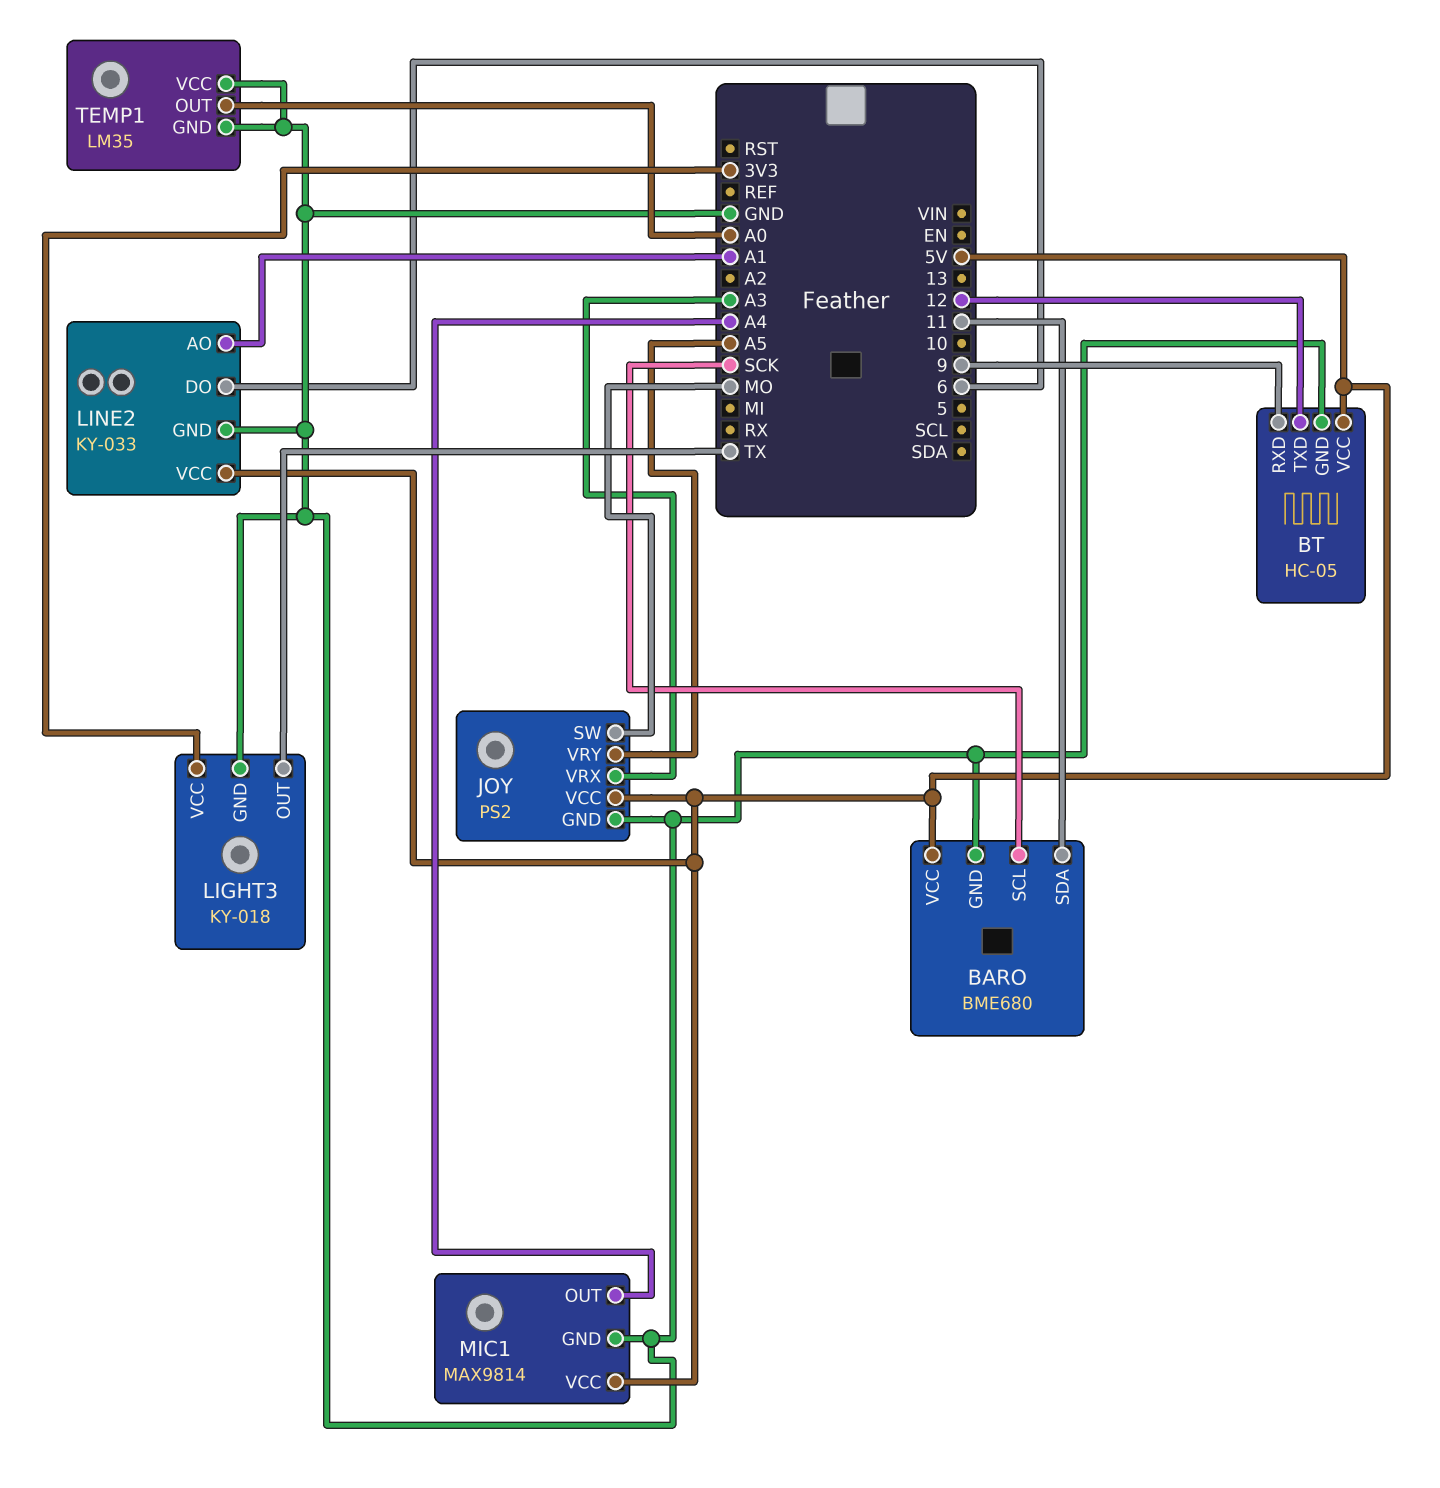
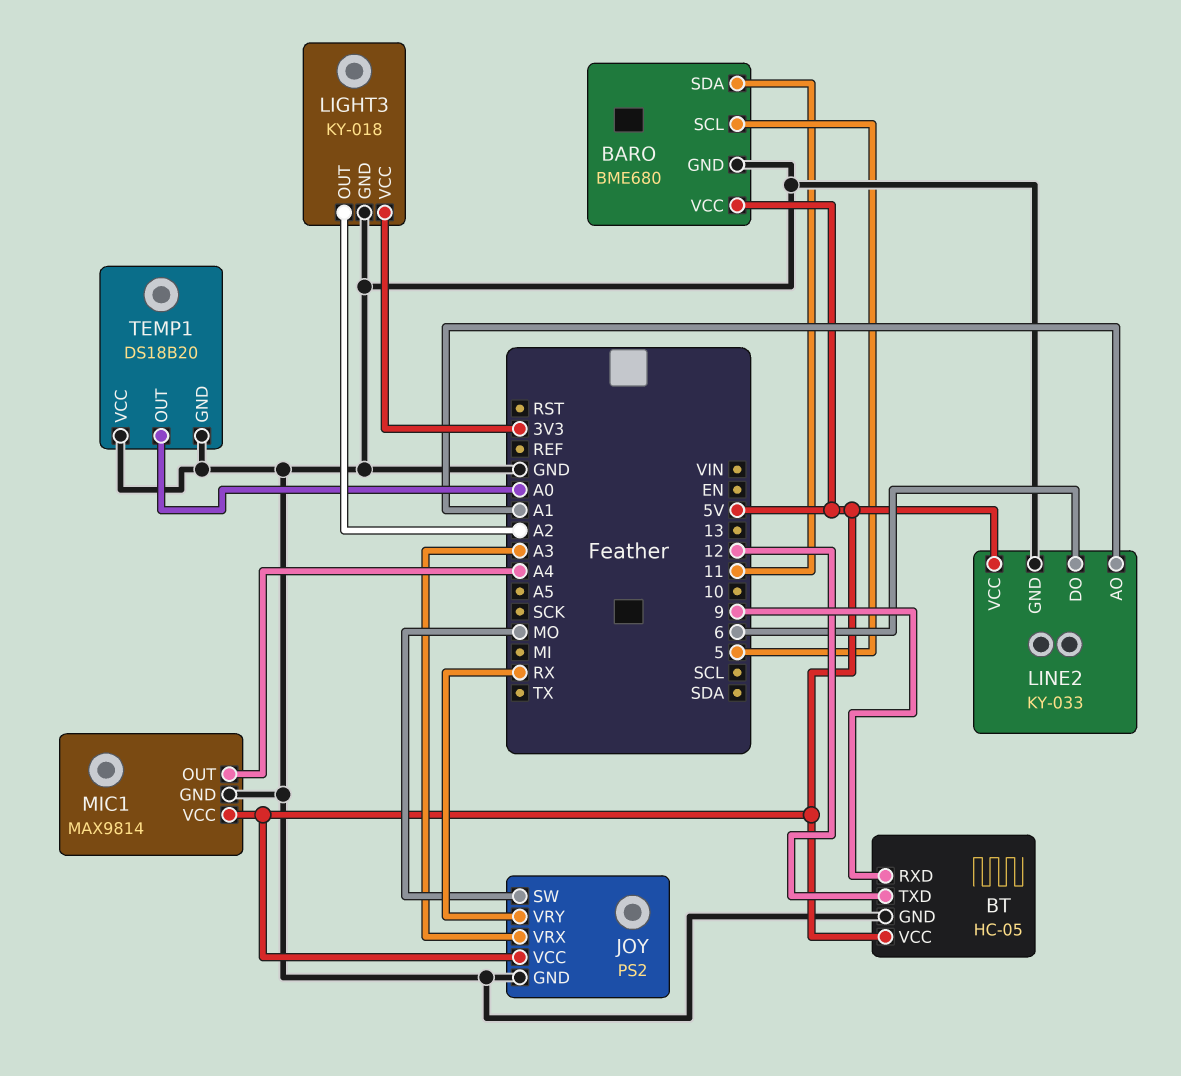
BARO pin SCL: SCK -> 5
JOY pin VRY: A5 -> RX
LIGHT3 pin OUT: TX -> A2
TEMP1: LM35 -> DS18B20

